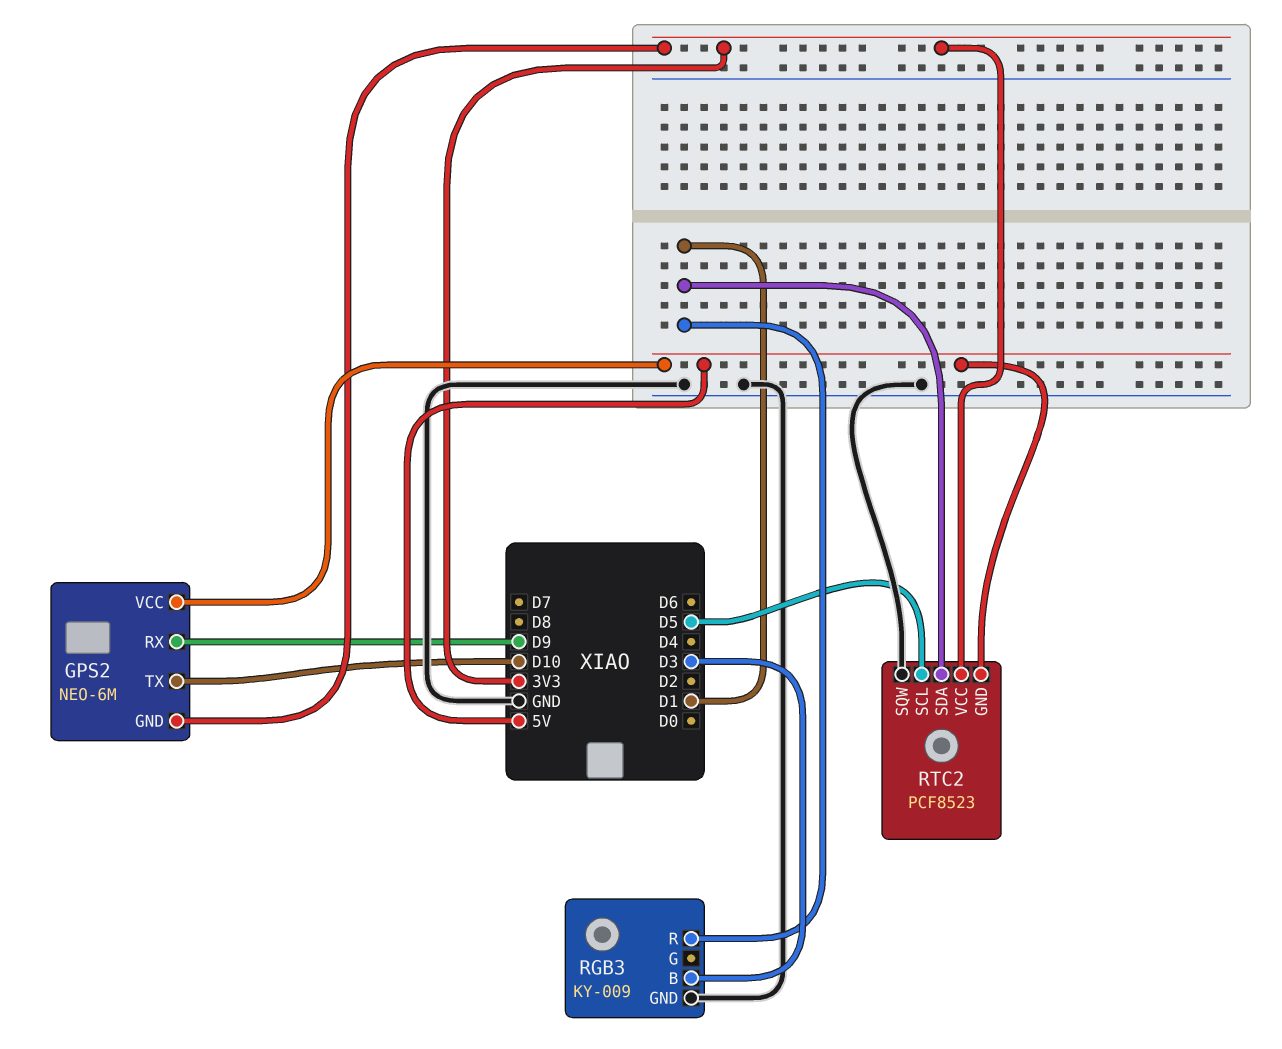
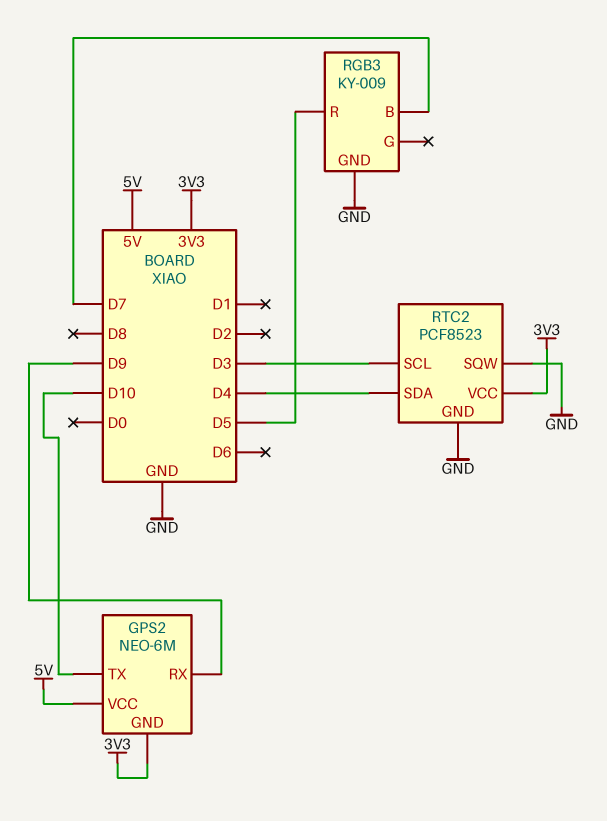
RGB3 pin B: D3 -> D7
RGB3 pin R: D1 -> D5
RTC2 pin GND: 5V -> GND
RTC2 pin SCL: D5 -> D3
RTC2 pin SDA: D1 -> D4

